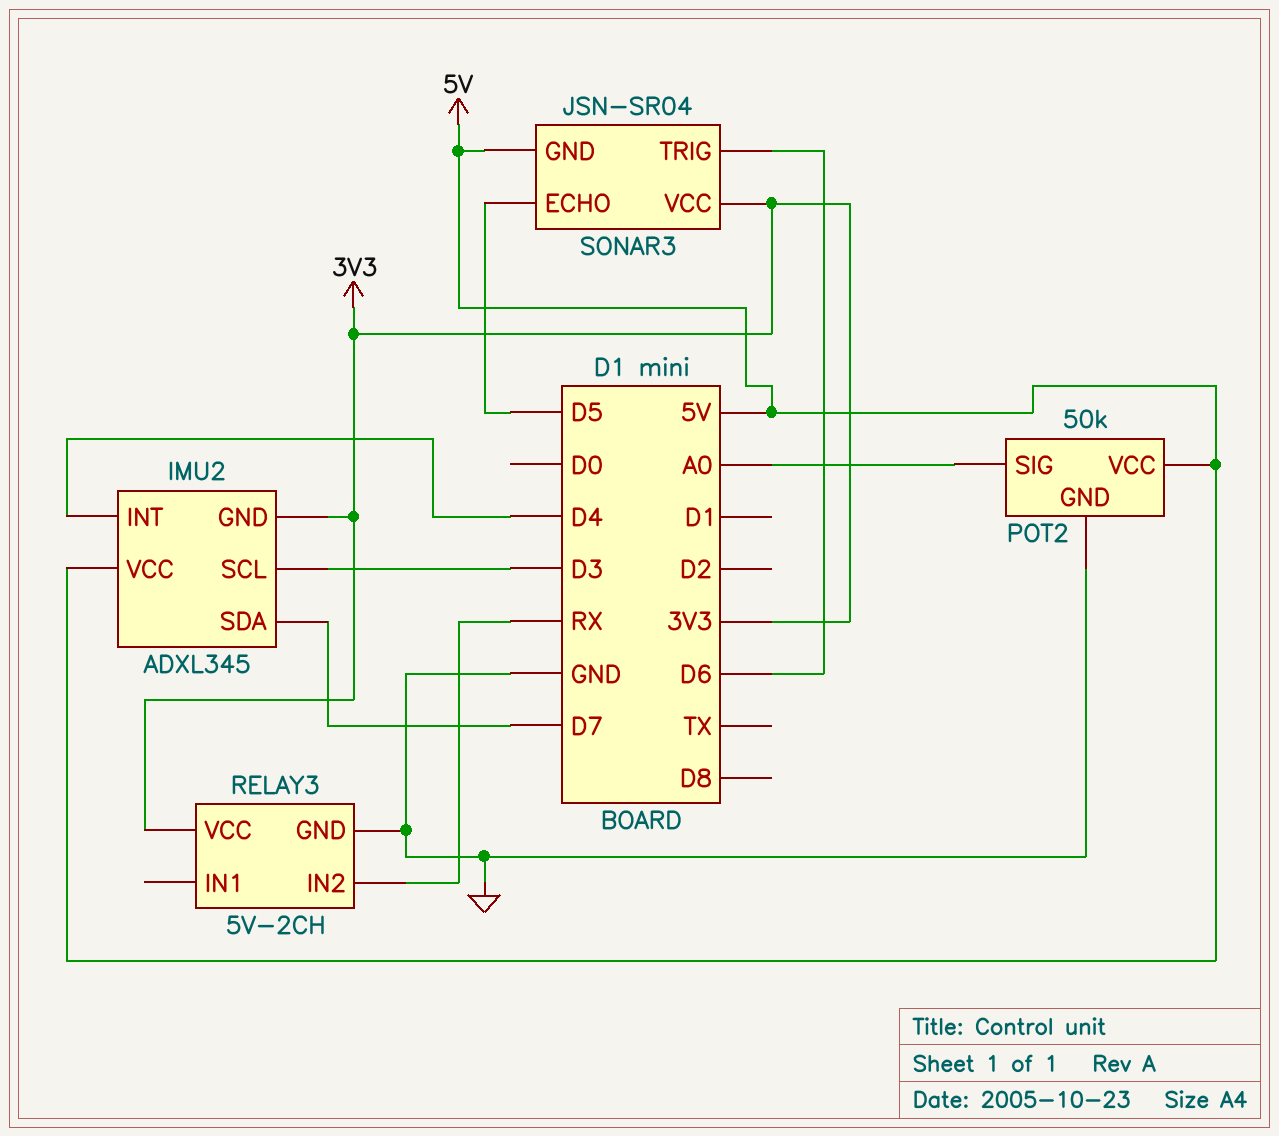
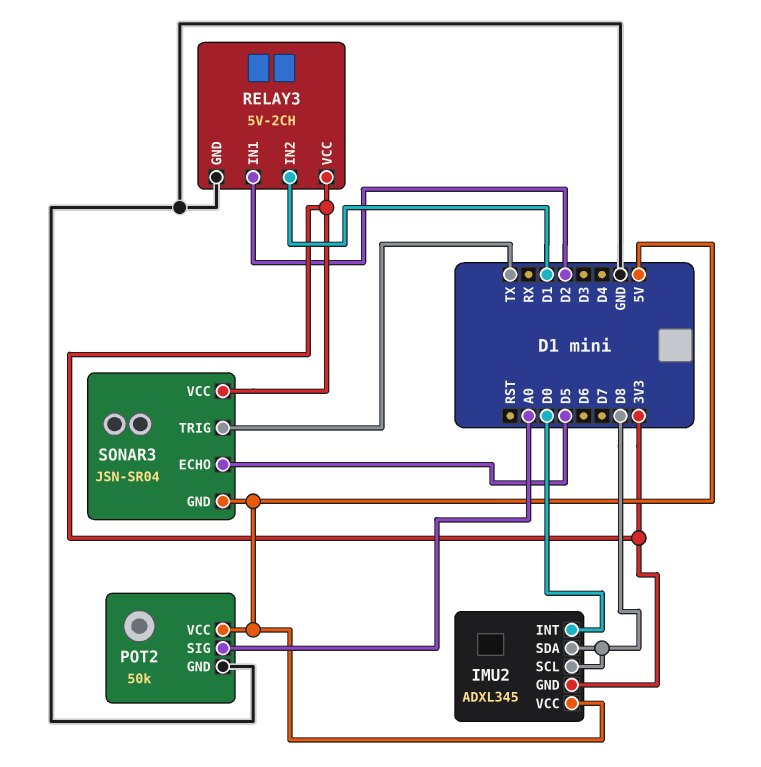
IMU2 pin INT: D4 -> D0
IMU2 pin SCL: D3 -> D8
IMU2 pin SDA: D7 -> D8
RELAY3 pin IN1: none -> D2
RELAY3 pin IN2: RX -> D1
SONAR3 pin TRIG: D6 -> TX

